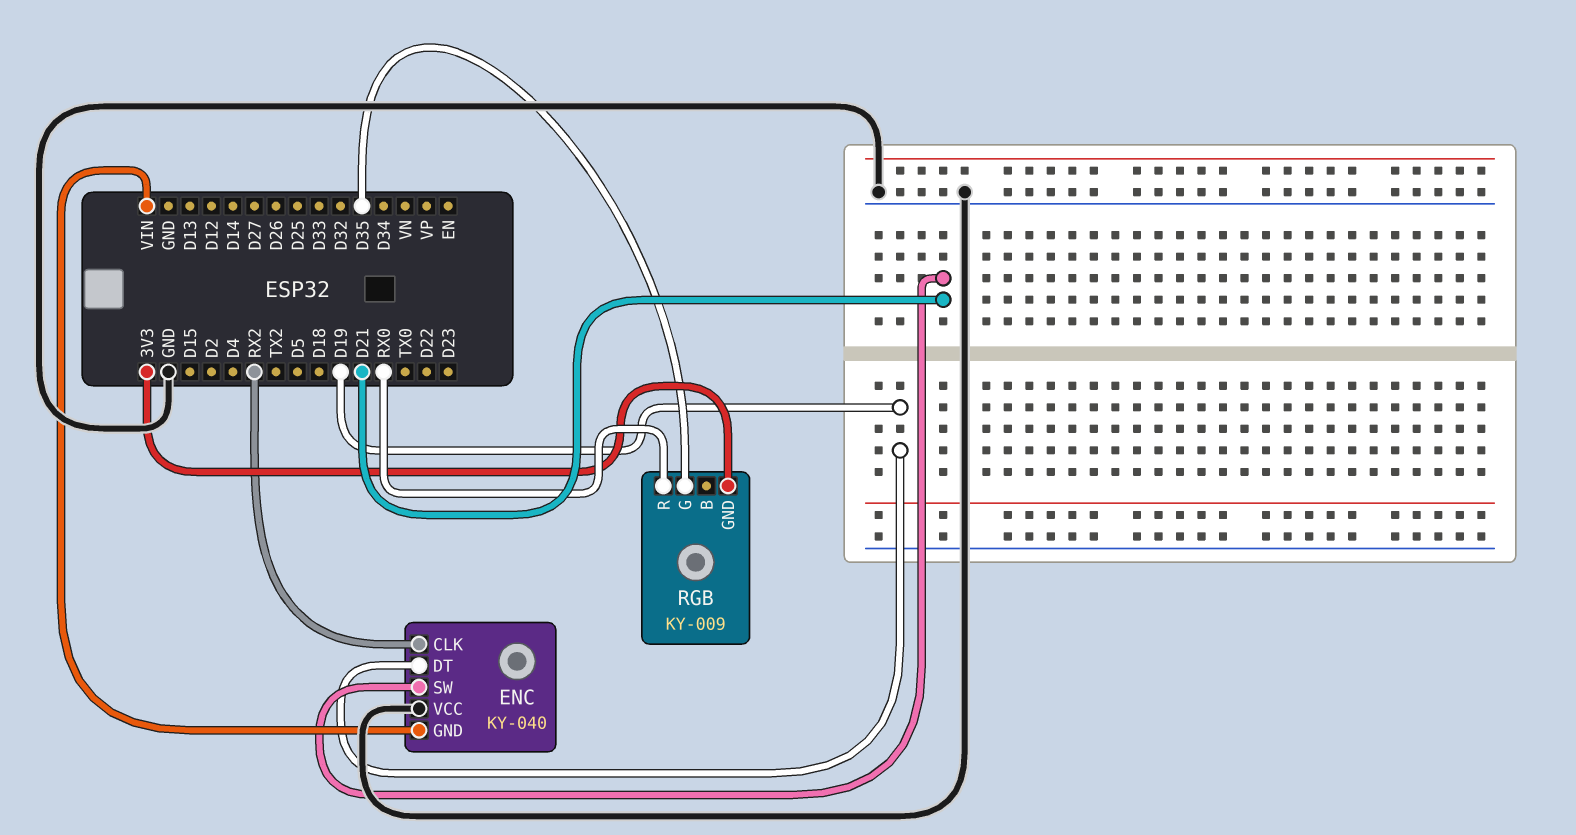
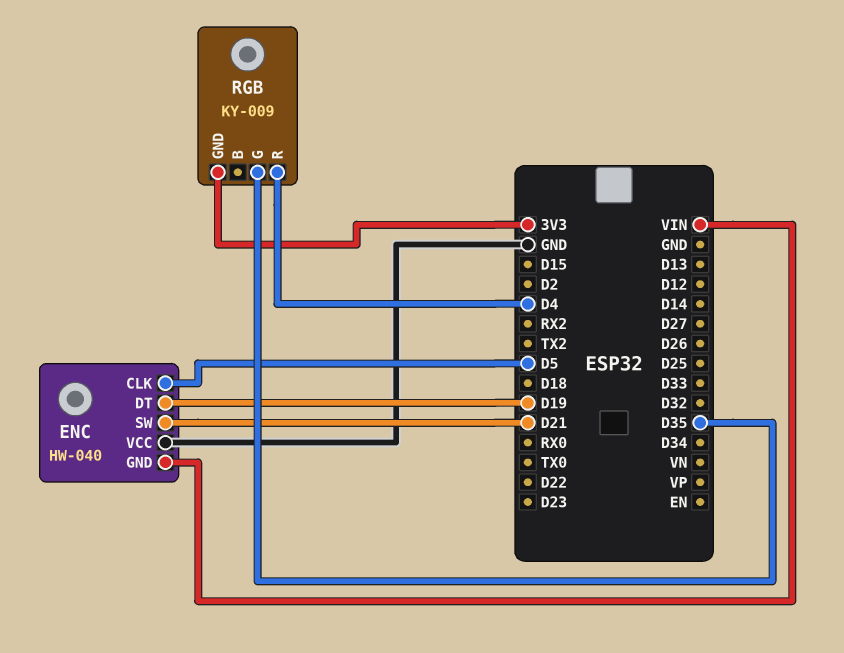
ENC: KY-040 -> HW-040
ENC pin CLK: RX2 -> D5
RGB pin R: RX0 -> D4

